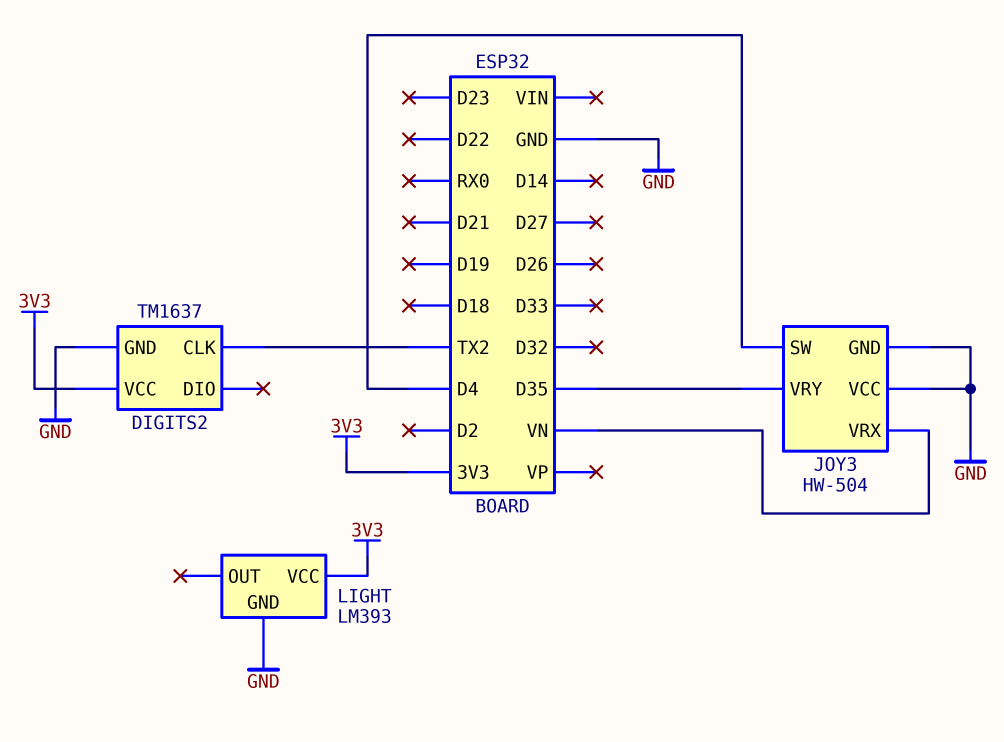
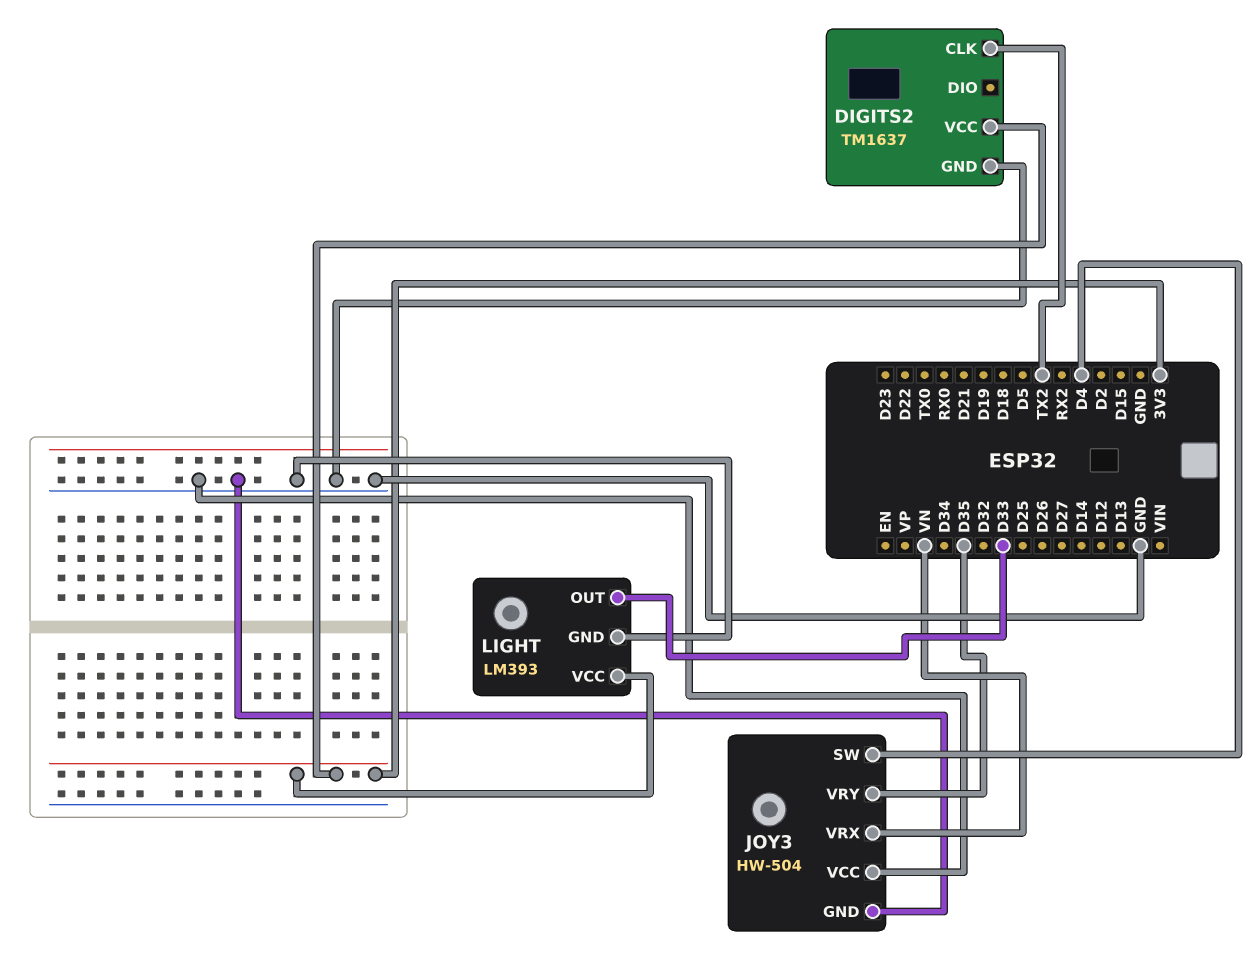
LIGHT pin OUT: none -> D33

